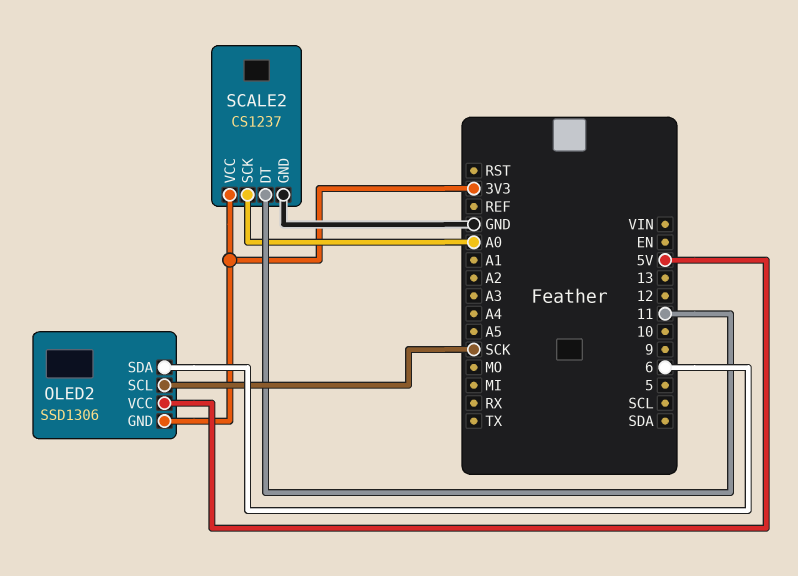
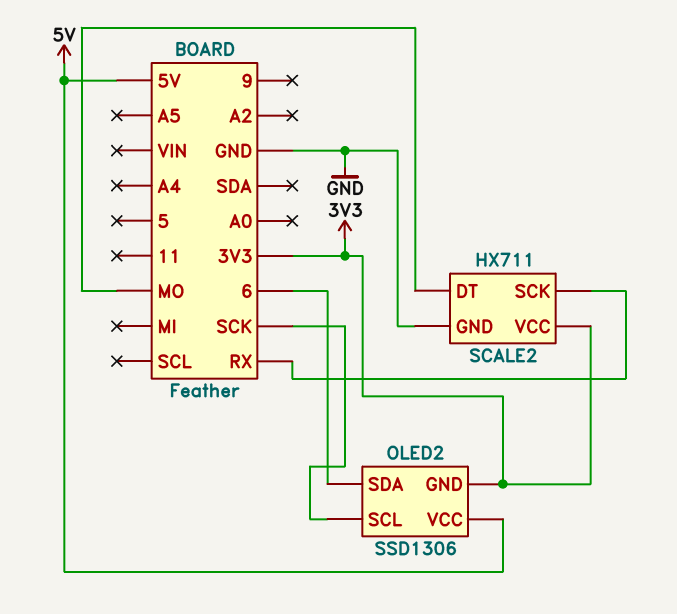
SCALE2: CS1237 -> HX711
SCALE2 pin DT: 11 -> MO
SCALE2 pin SCK: A0 -> RX

